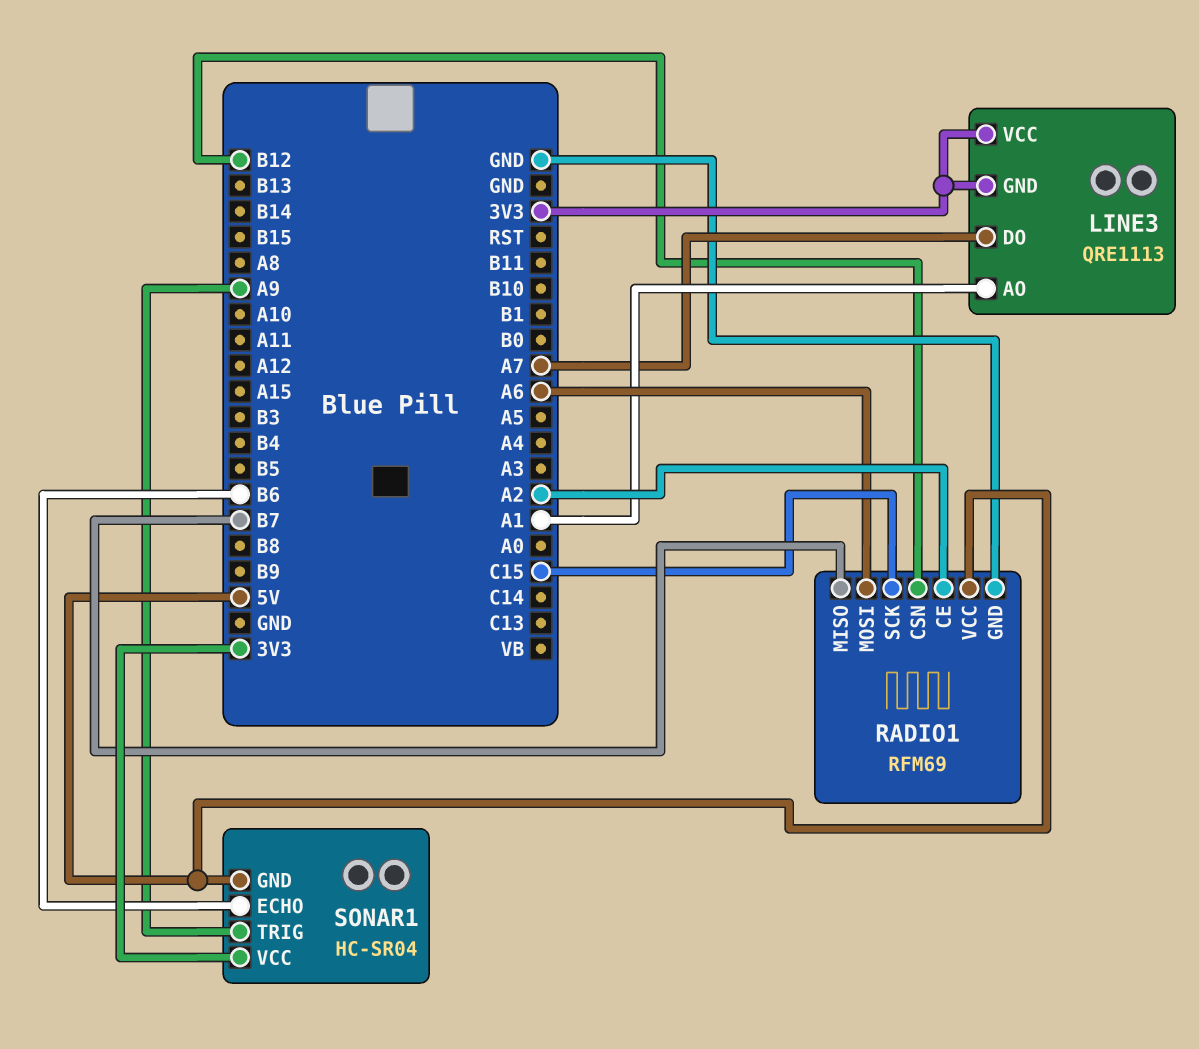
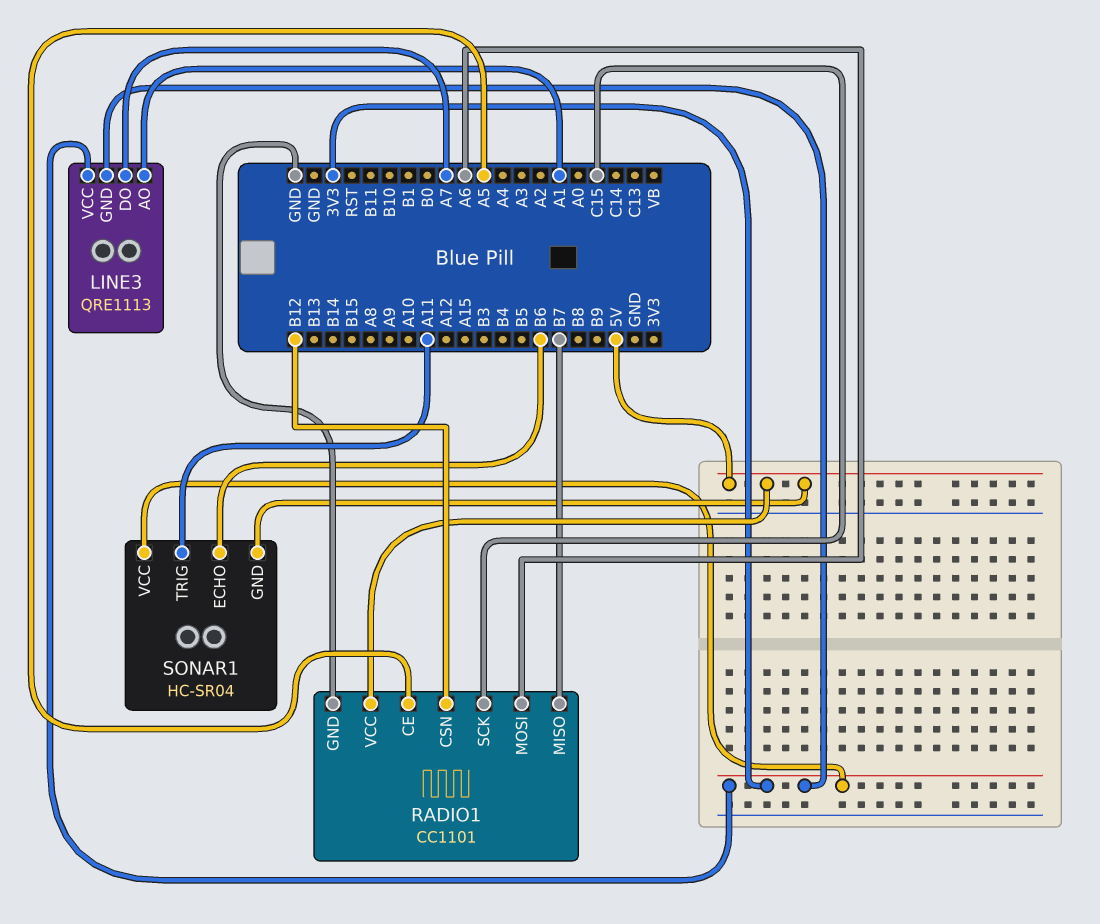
RADIO1: RFM69 -> CC1101
RADIO1 pin CE: A2 -> A5
SONAR1 pin TRIG: A9 -> A11

